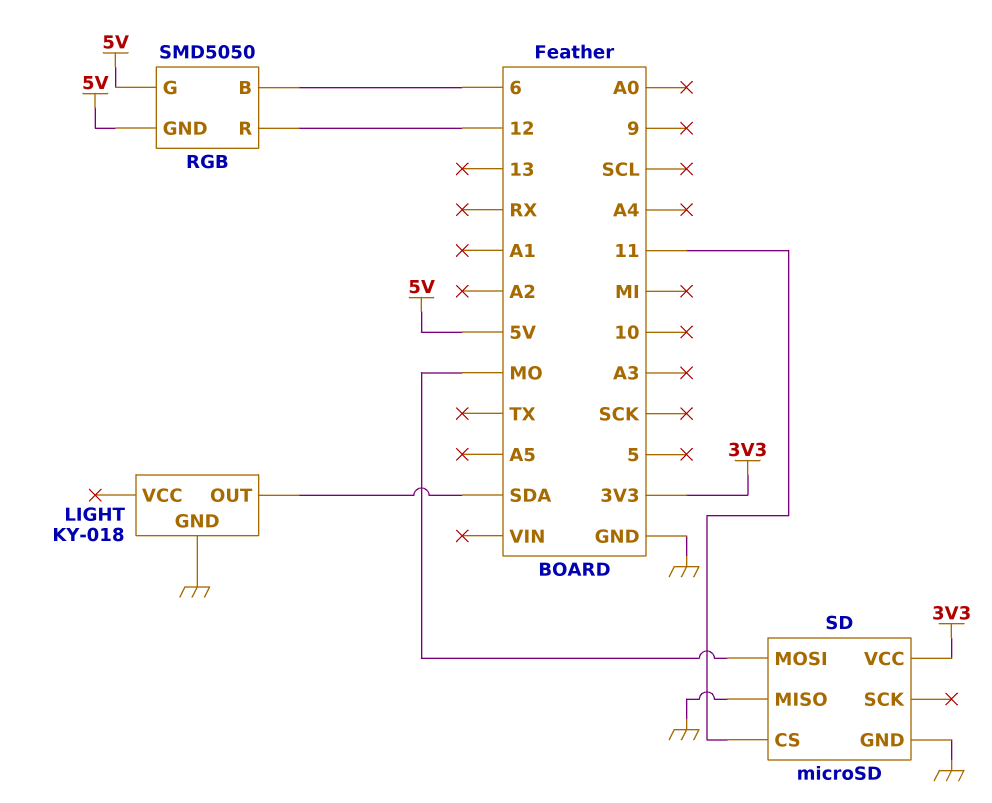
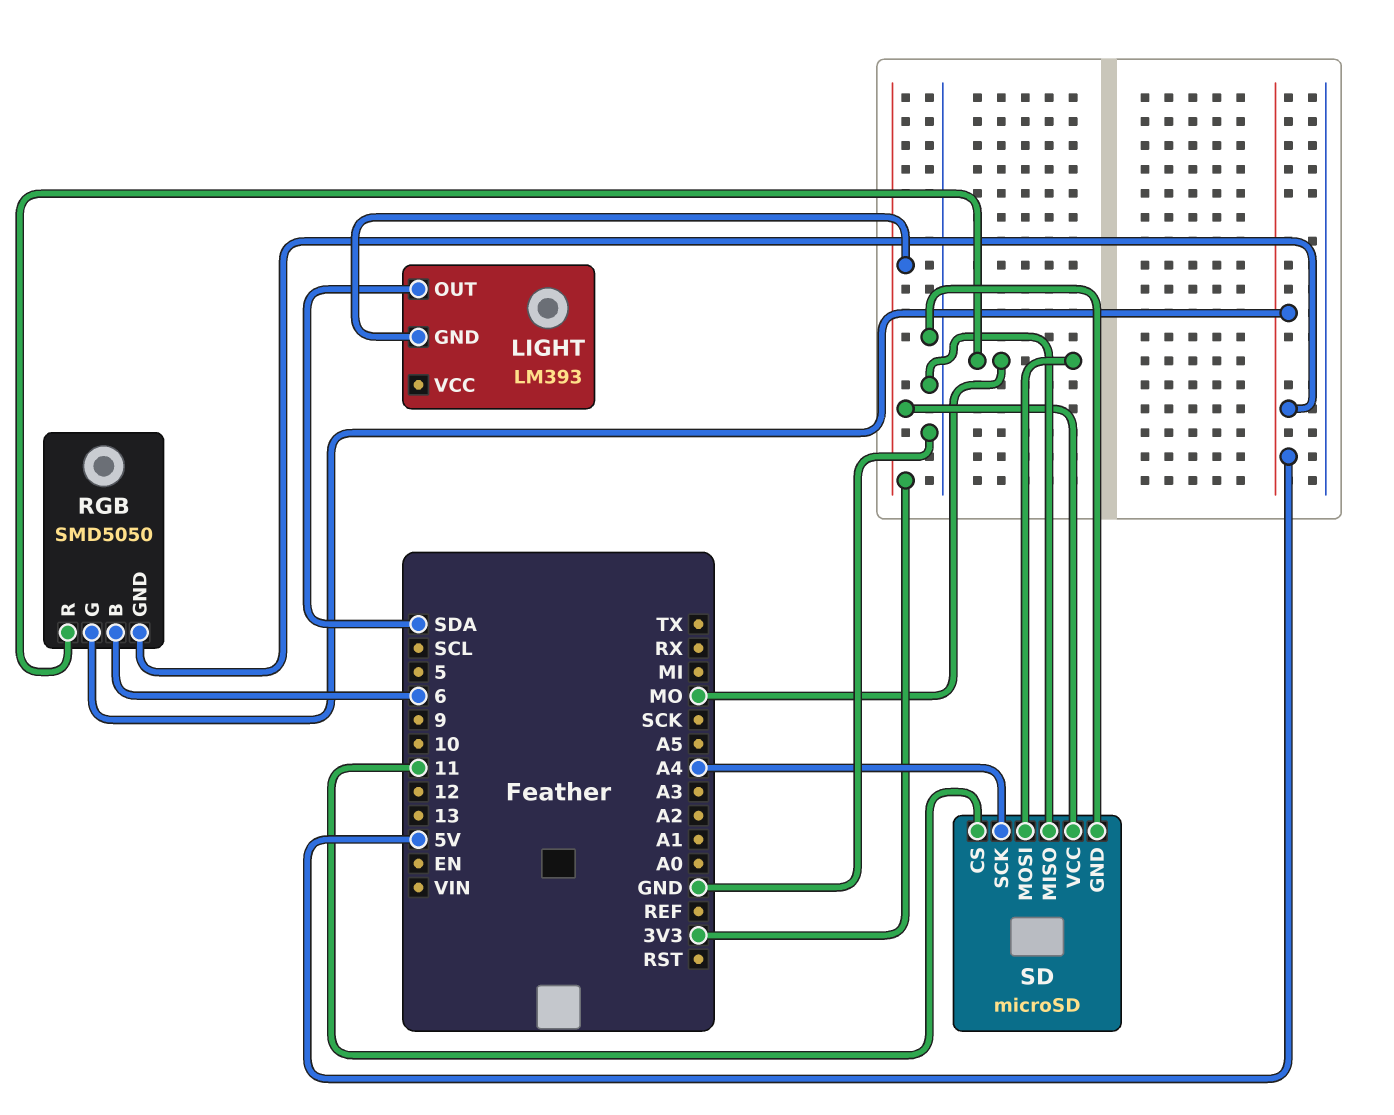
LIGHT: KY-018 -> LM393
LIGHT pin GND: GND -> 3V3
RGB pin R: 12 -> MO
SD pin SCK: none -> A4

